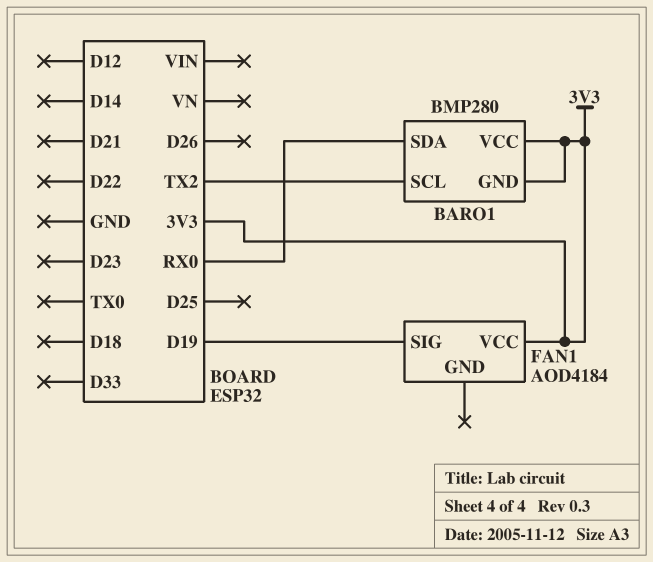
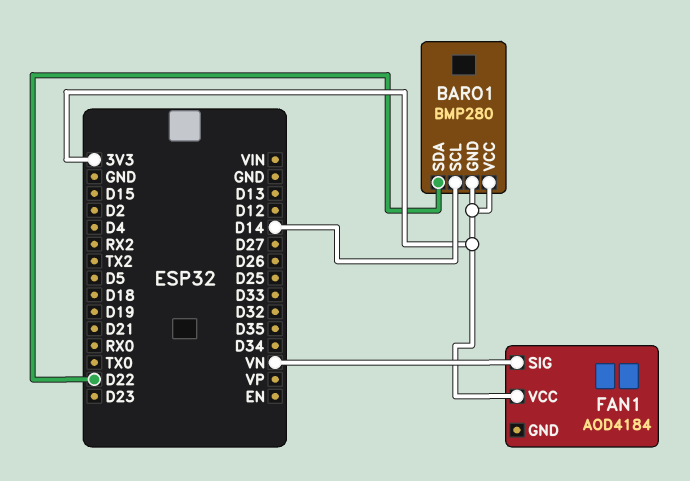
BARO1 pin SCL: TX2 -> D14
BARO1 pin SDA: RX0 -> D22
FAN1 pin SIG: D19 -> VN

